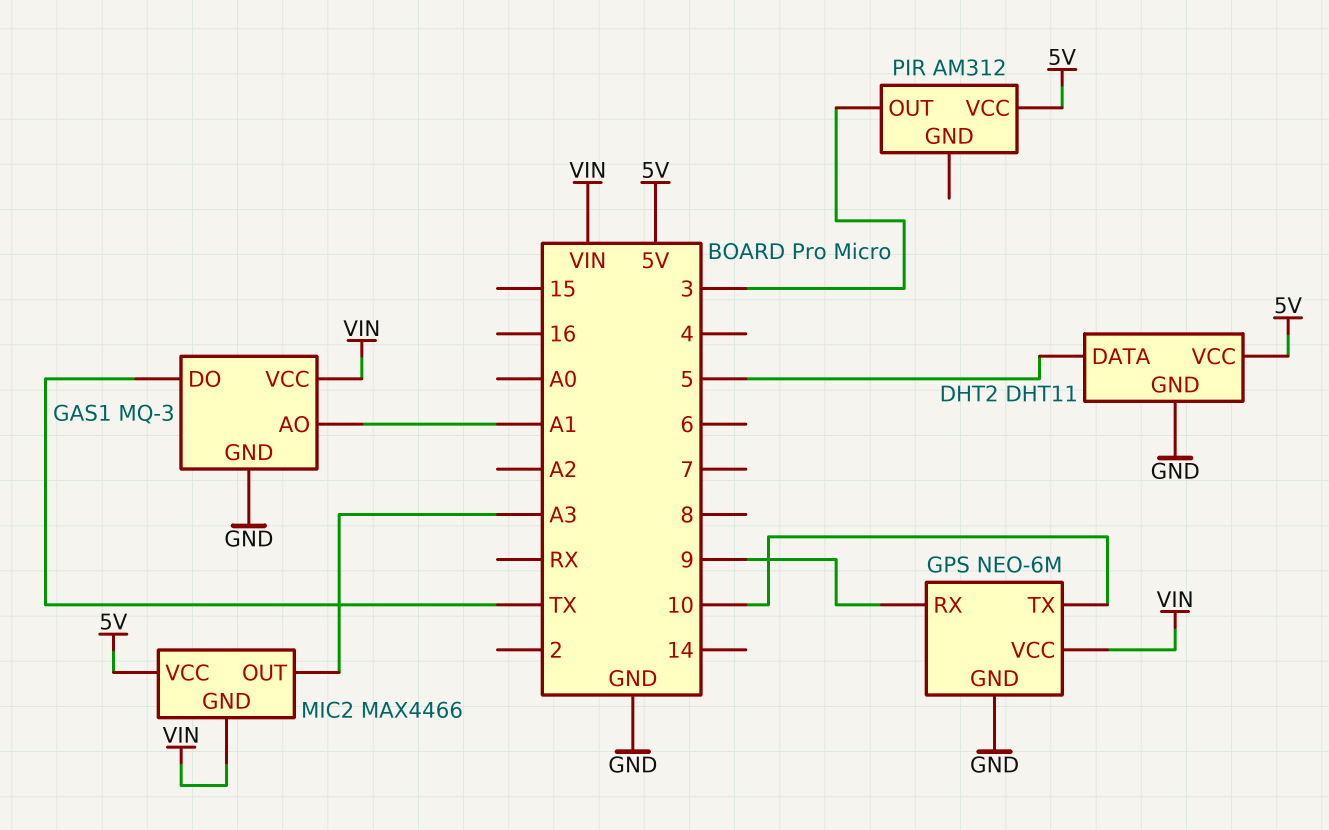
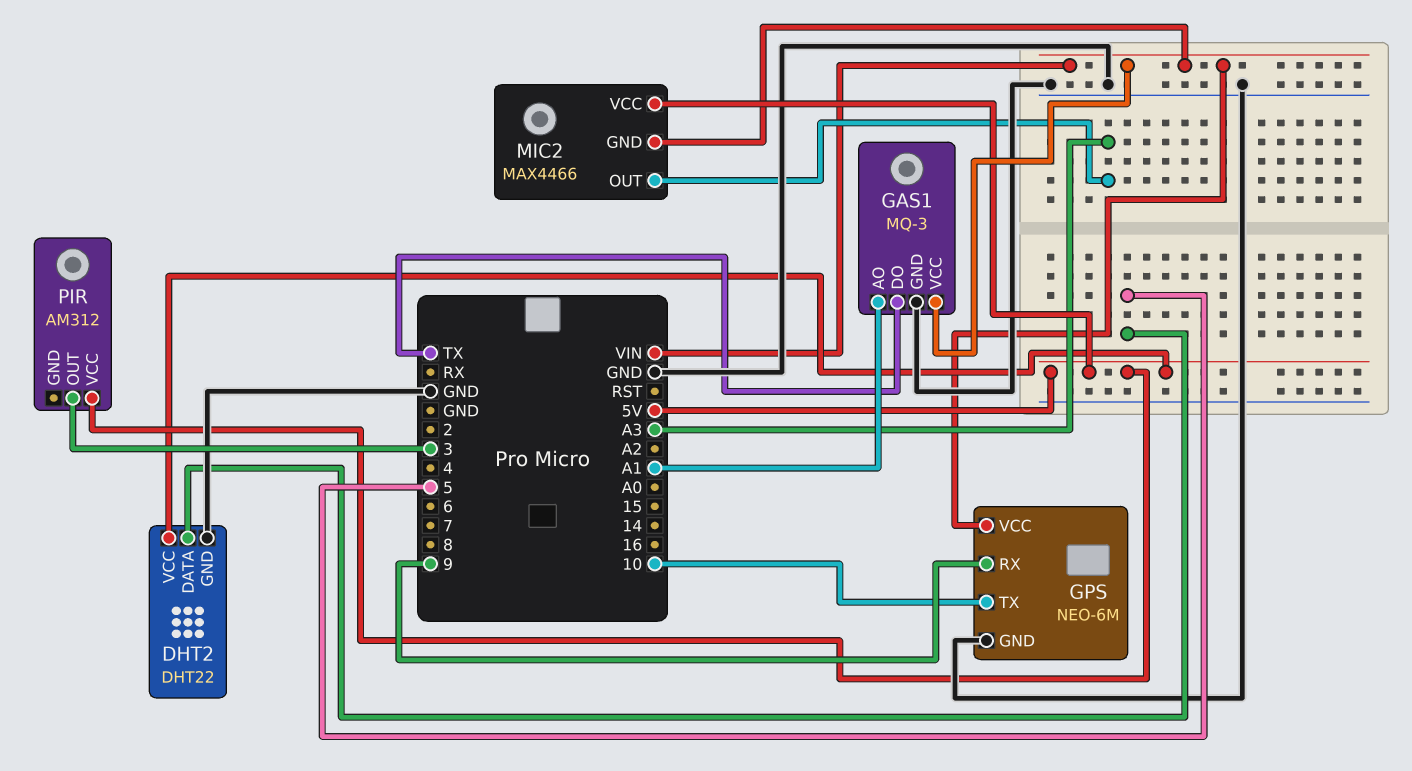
DHT2: DHT11 -> DHT22

